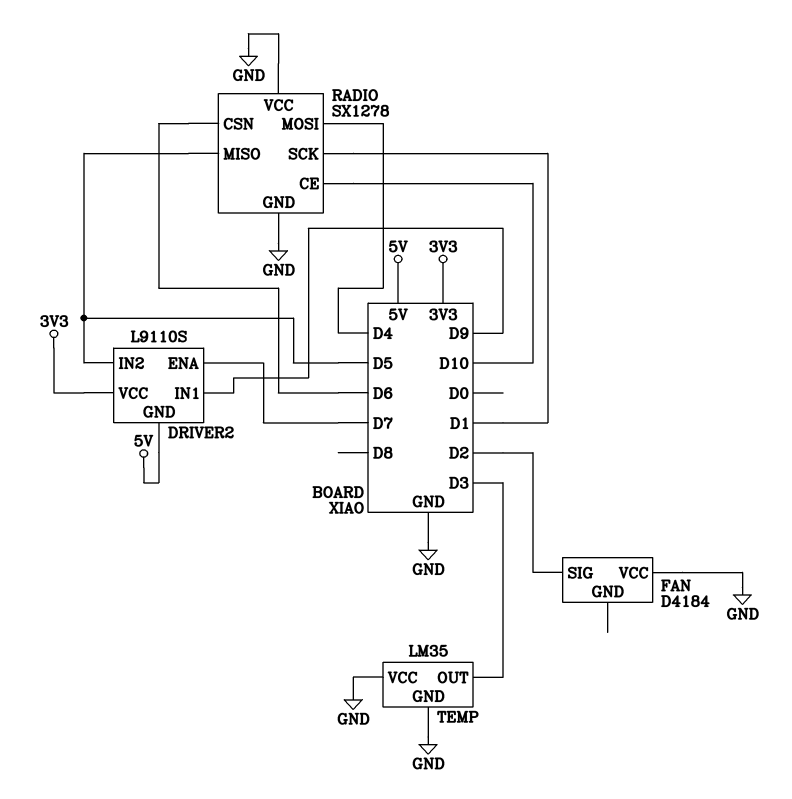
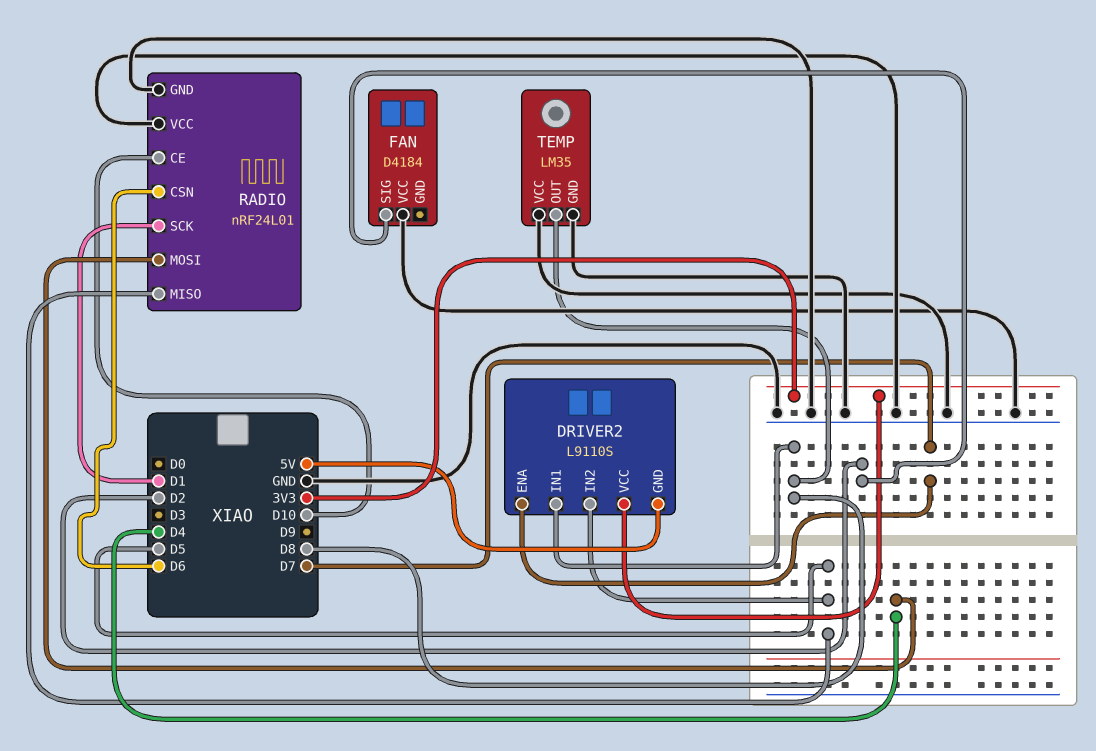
DRIVER2 pin IN1: D9 -> D8
RADIO: SX1278 -> nRF24L01
TEMP pin OUT: D3 -> D8

